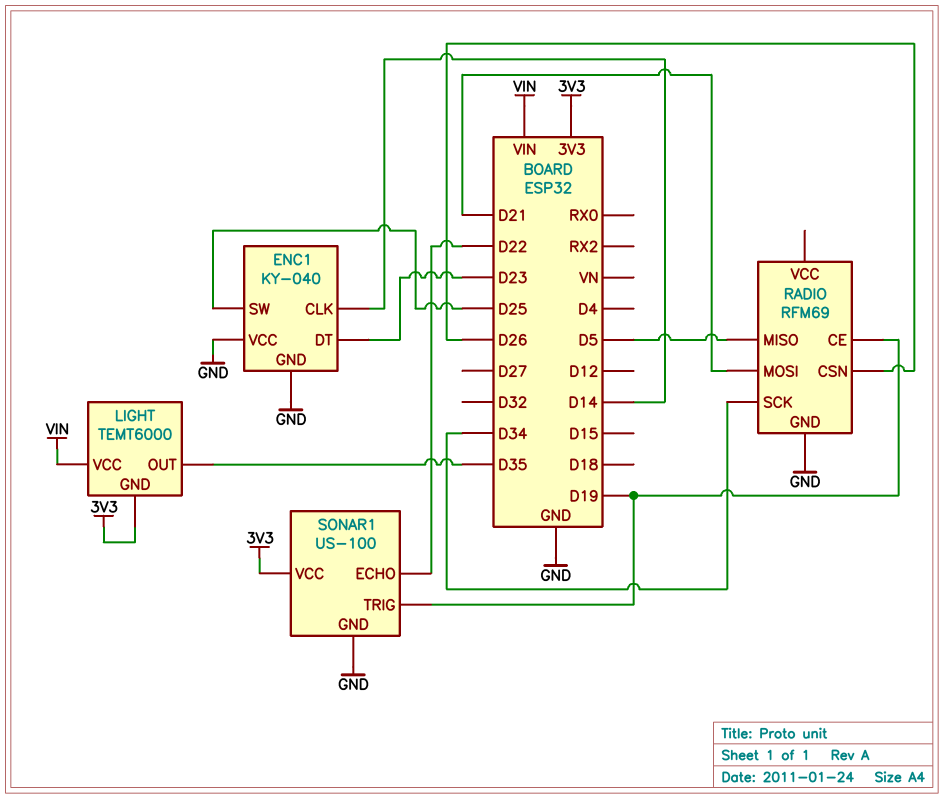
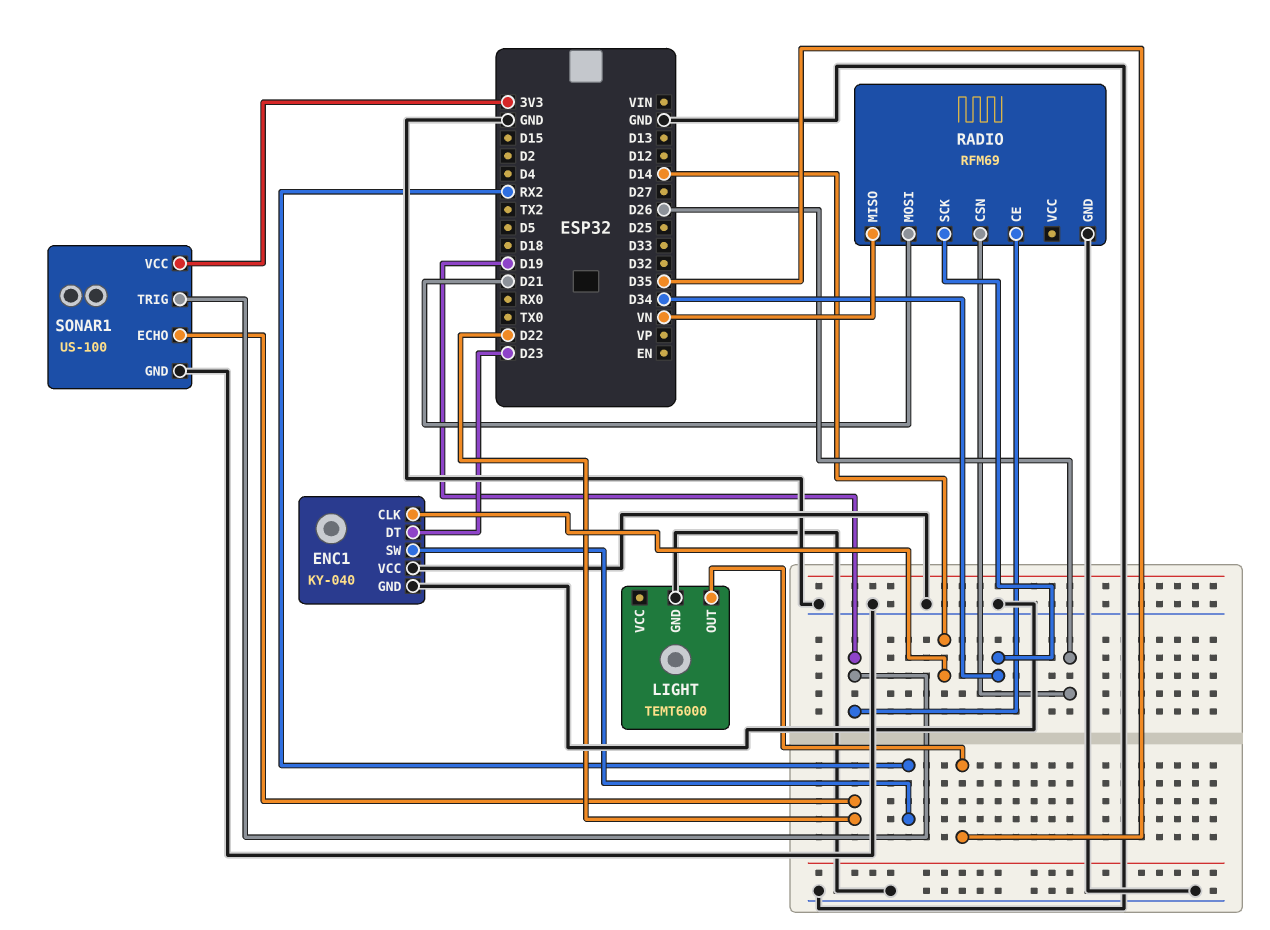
ENC1 pin SW: D25 -> RX2
LIGHT pin GND: 3V3 -> GND
LIGHT pin VCC: VIN -> none
RADIO pin MISO: D5 -> VN

